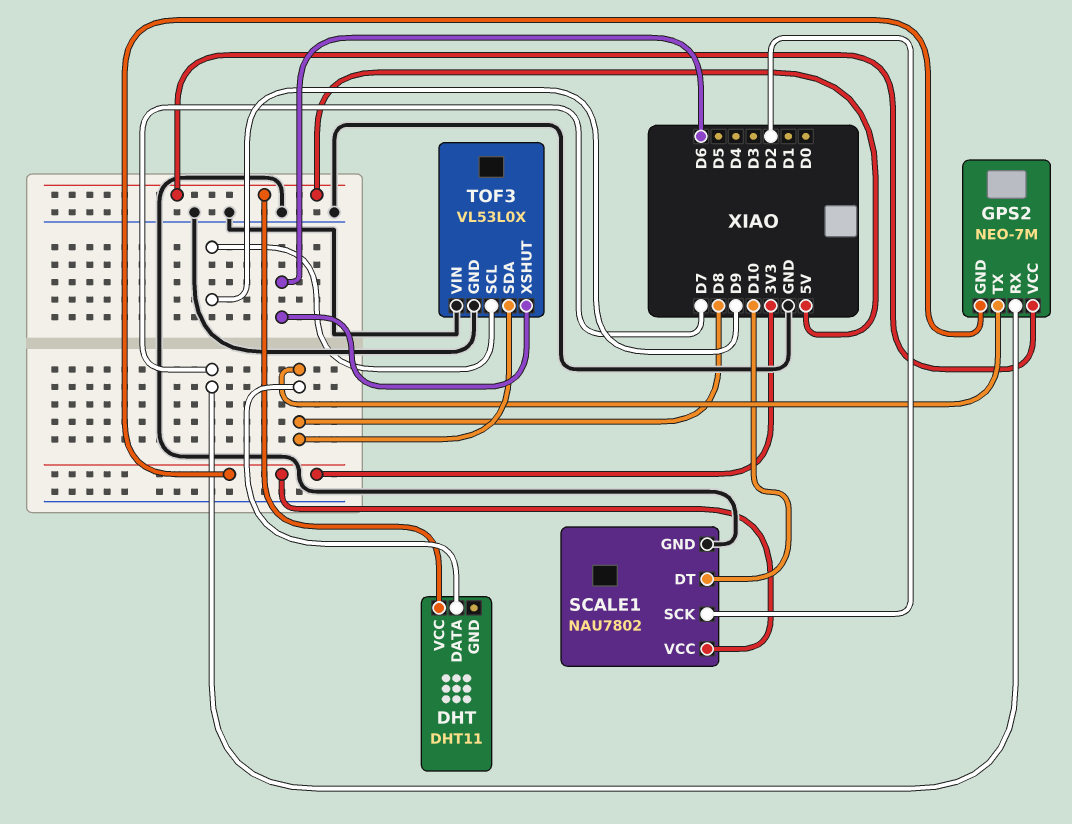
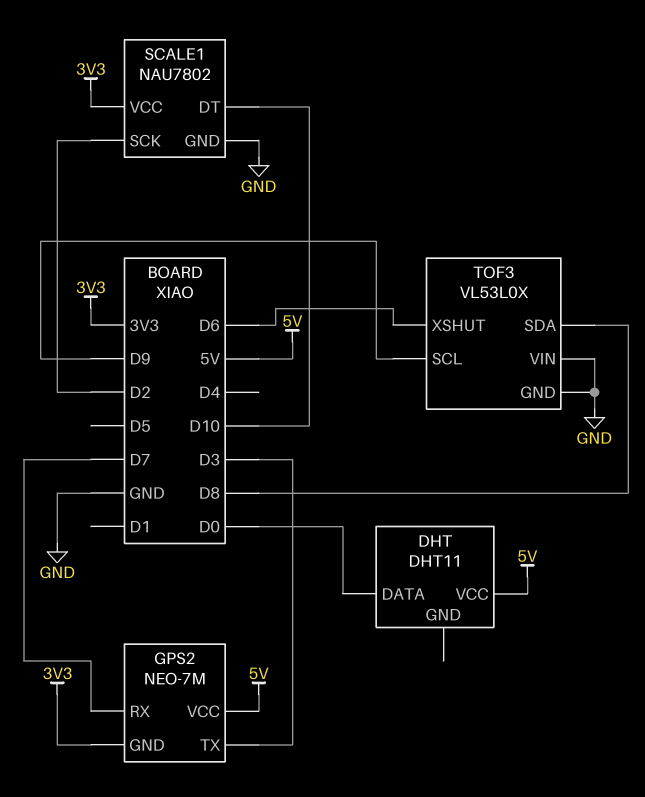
DHT pin DATA: D8 -> D0
GPS2 pin TX: D8 -> D3

